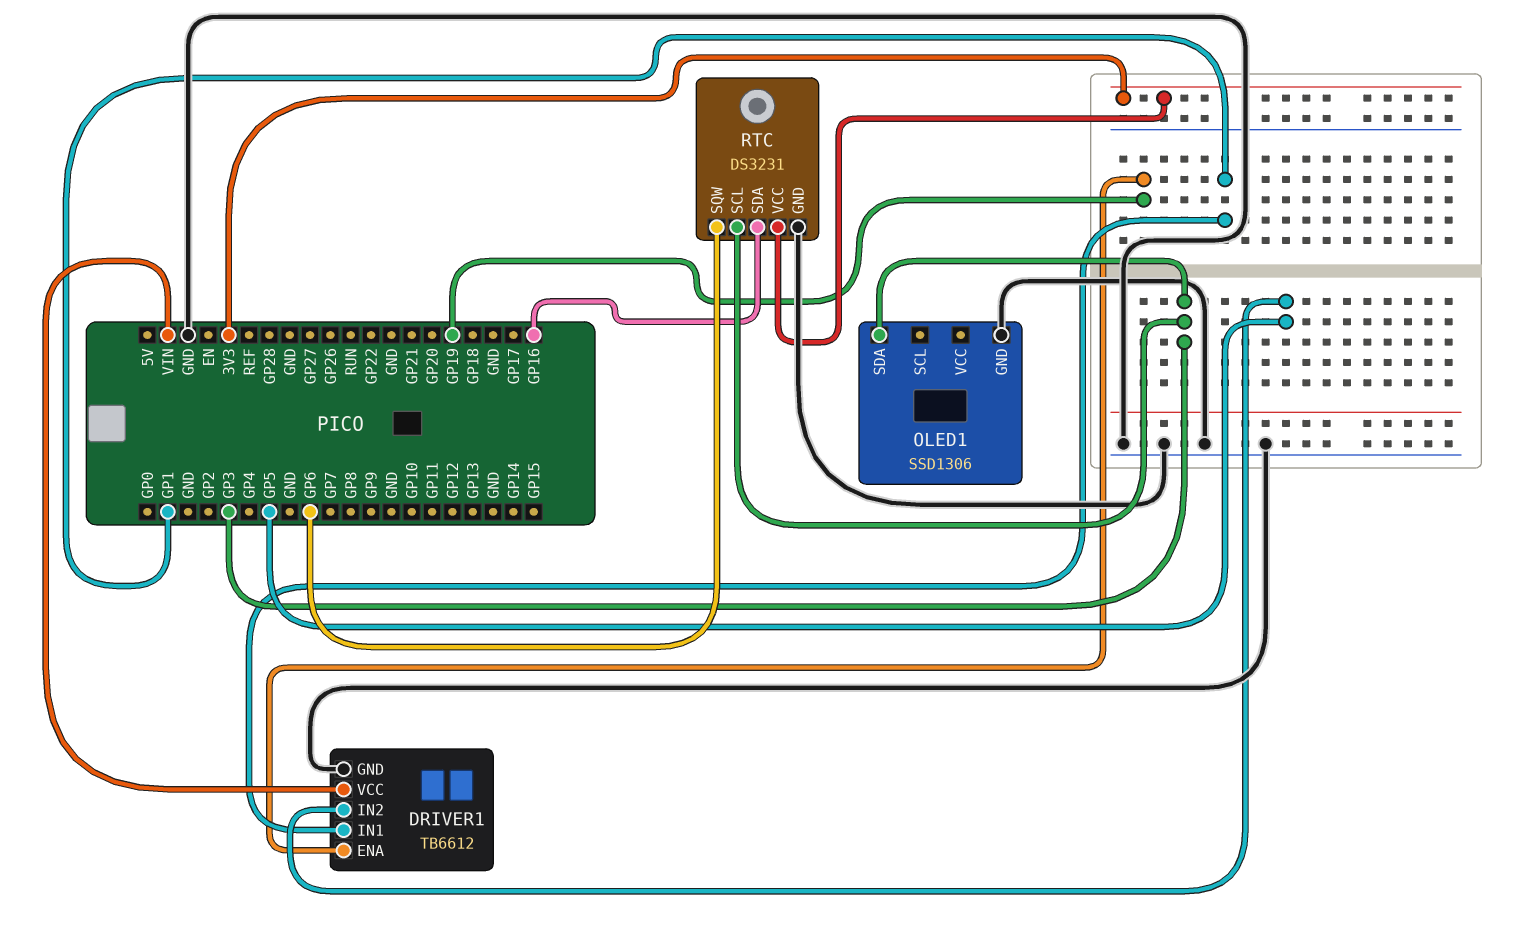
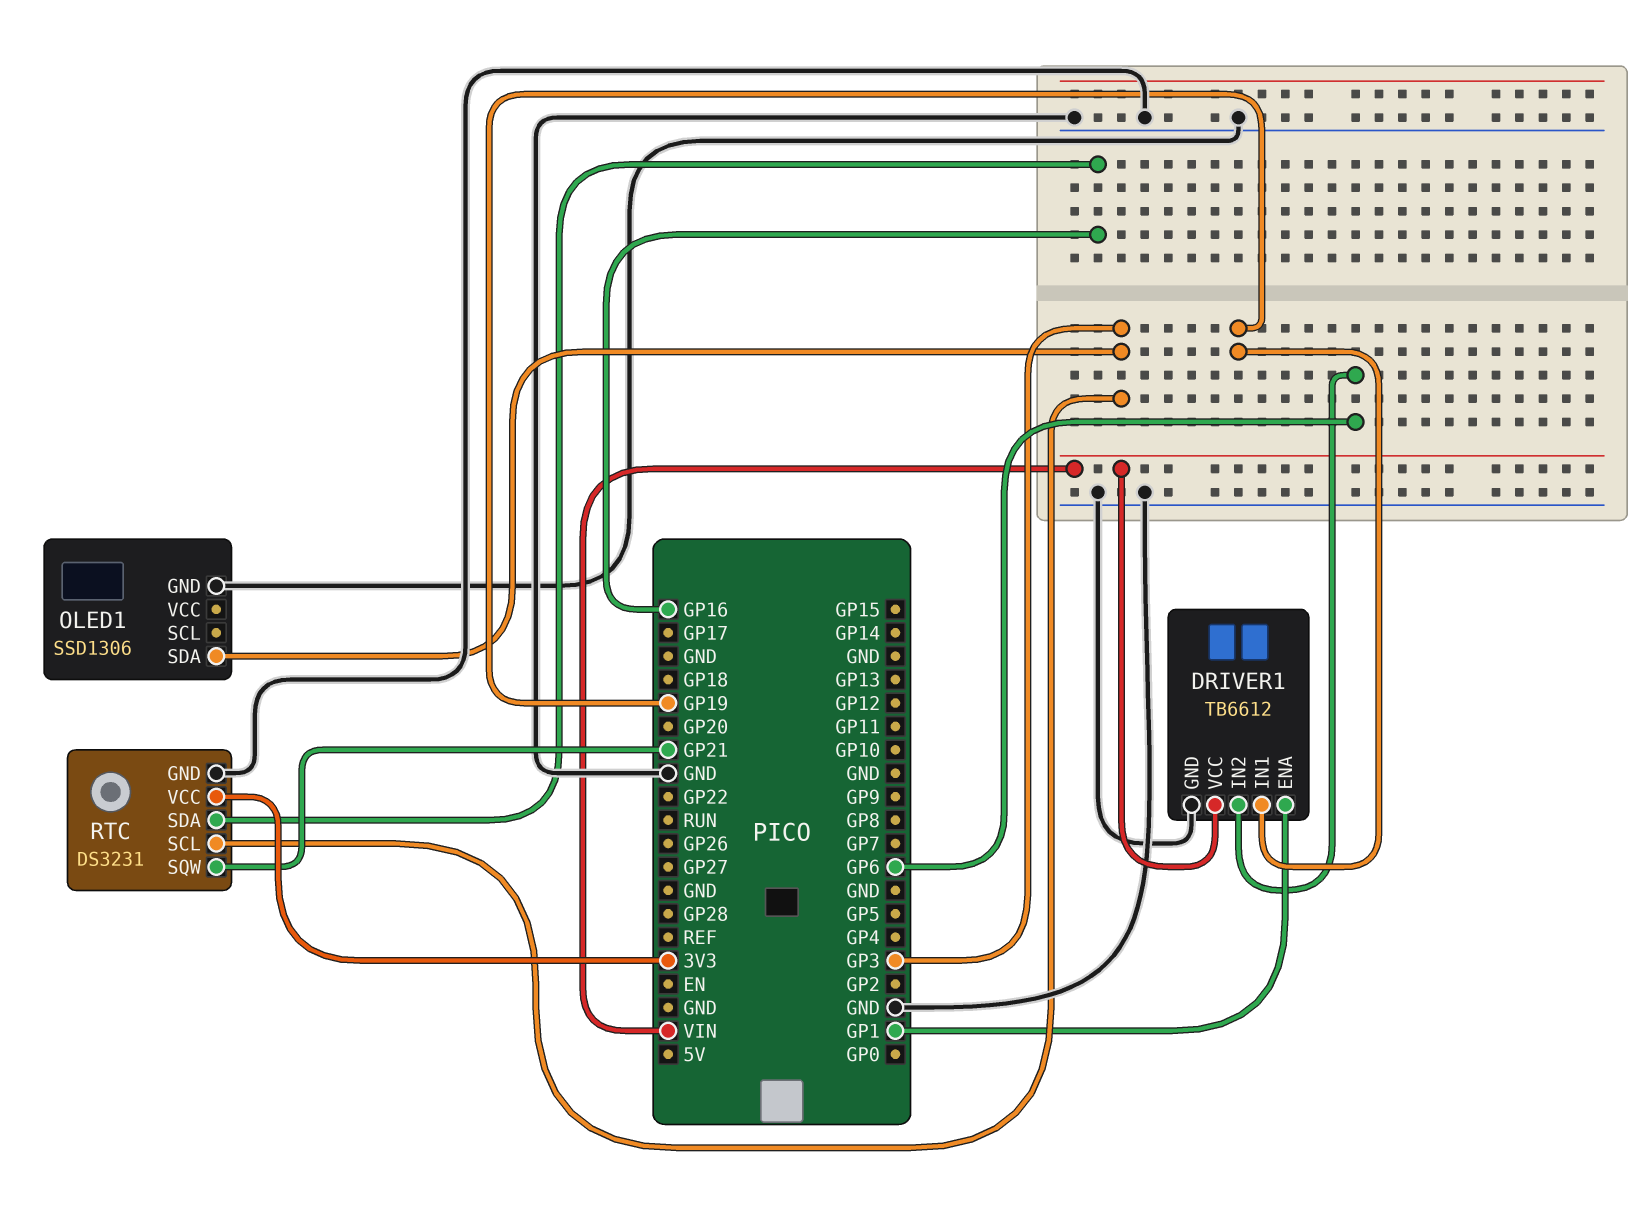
DRIVER1 pin ENA: GP19 -> GP1
DRIVER1 pin IN1: GP1 -> GP19
DRIVER1 pin IN2: GP5 -> GP6
RTC pin SQW: GP6 -> GP21

